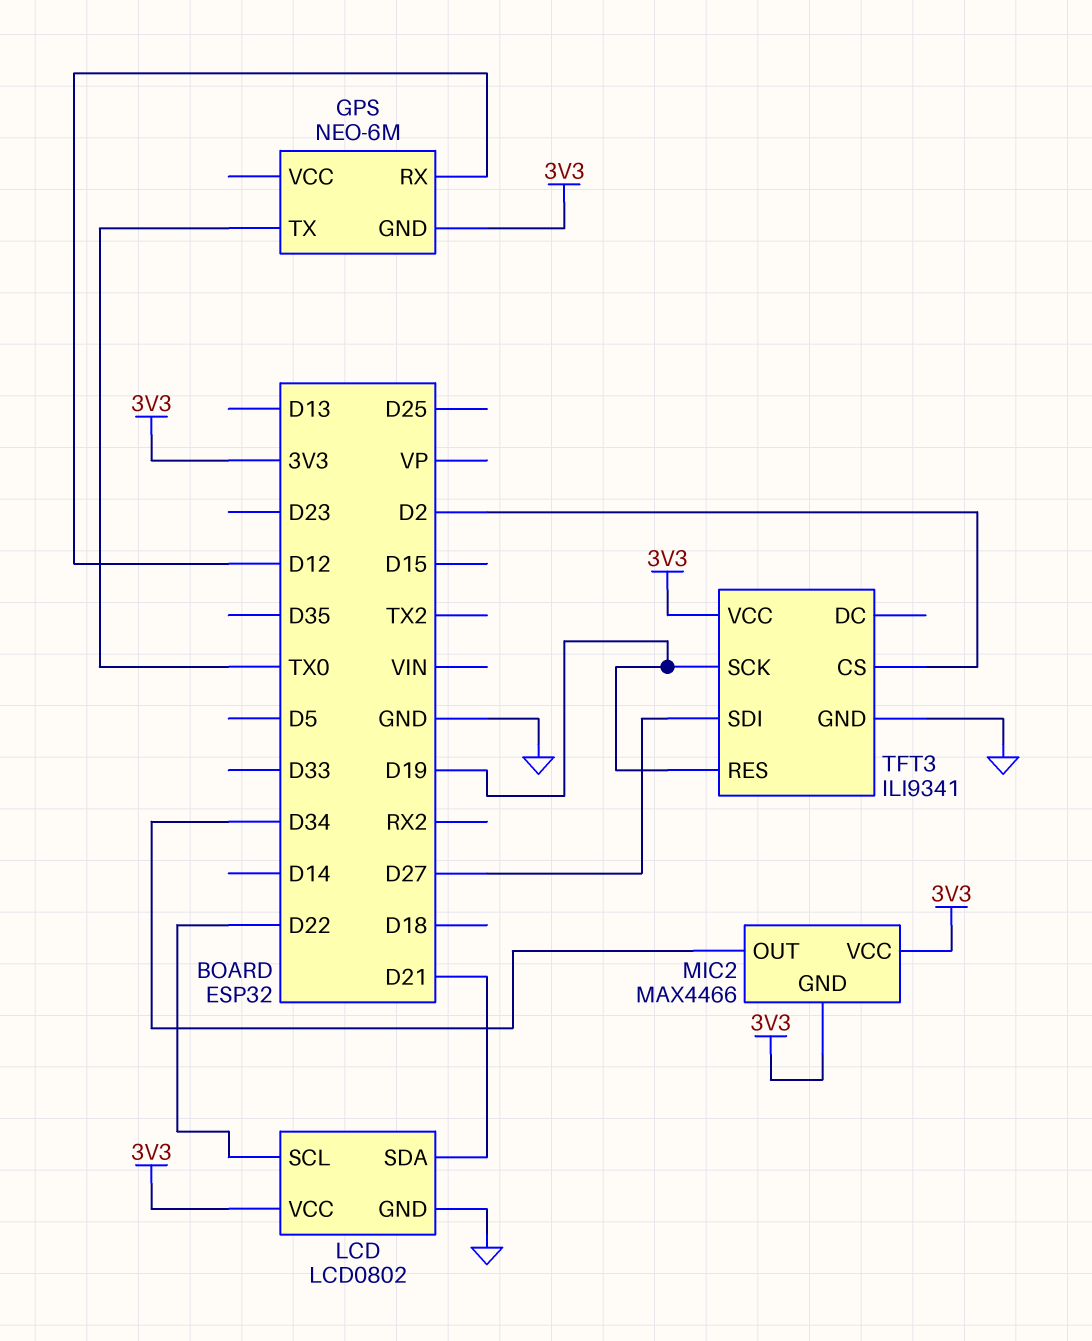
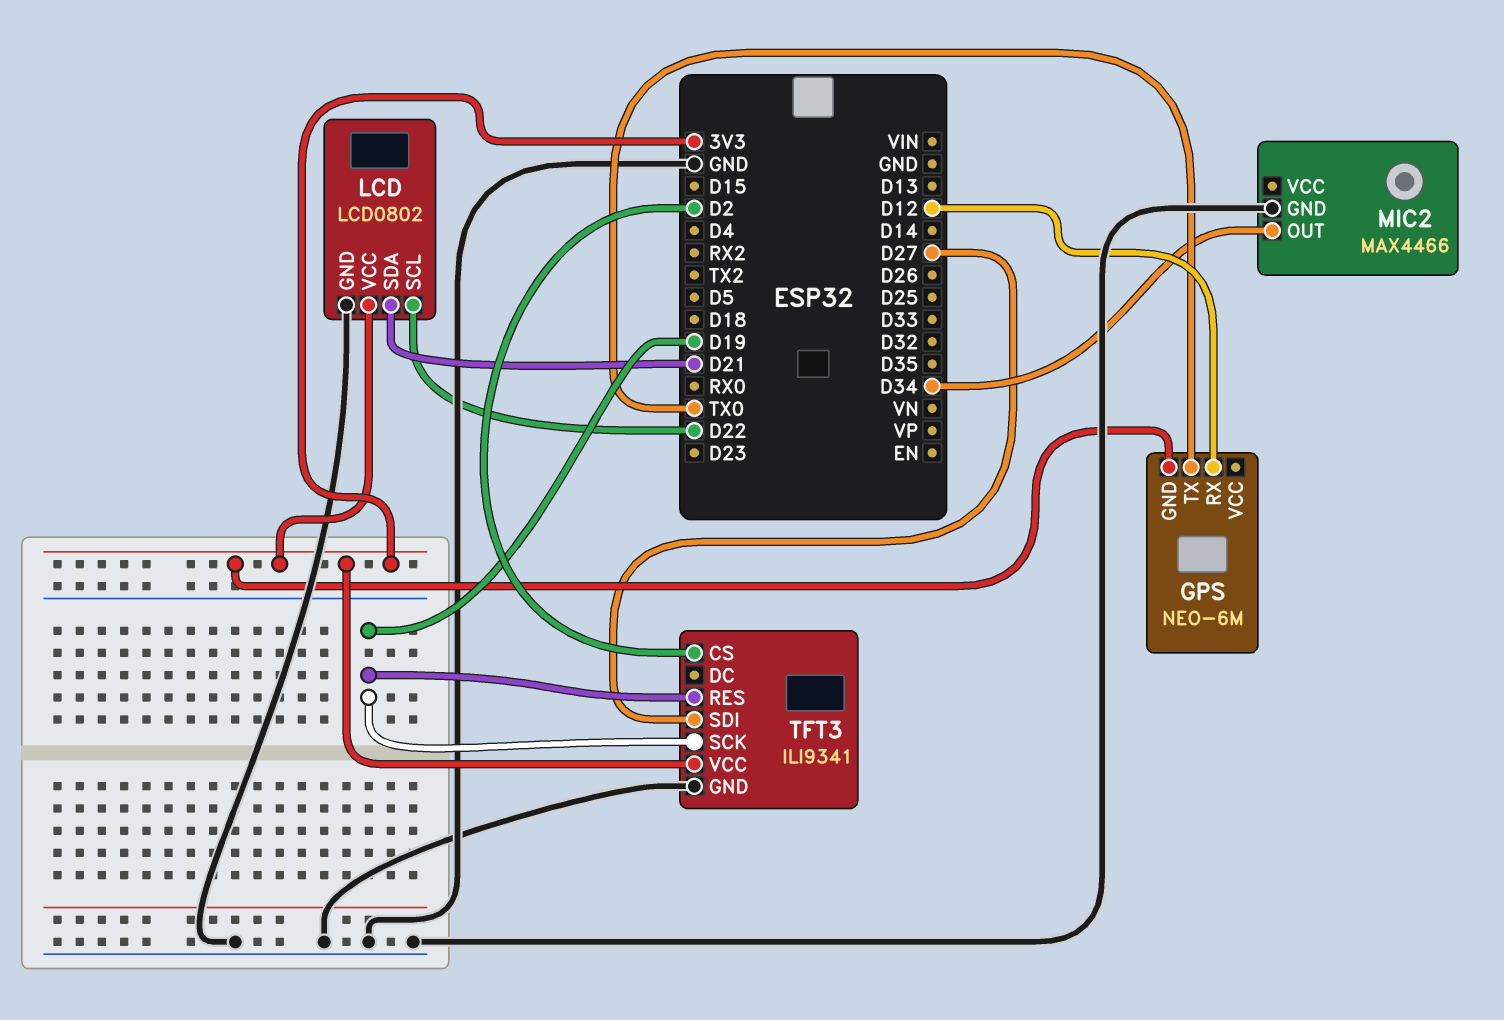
MIC2 pin GND: 3V3 -> GND
MIC2 pin VCC: 3V3 -> none

